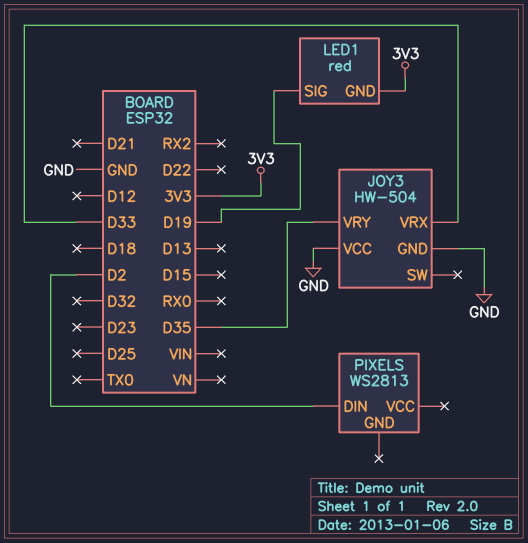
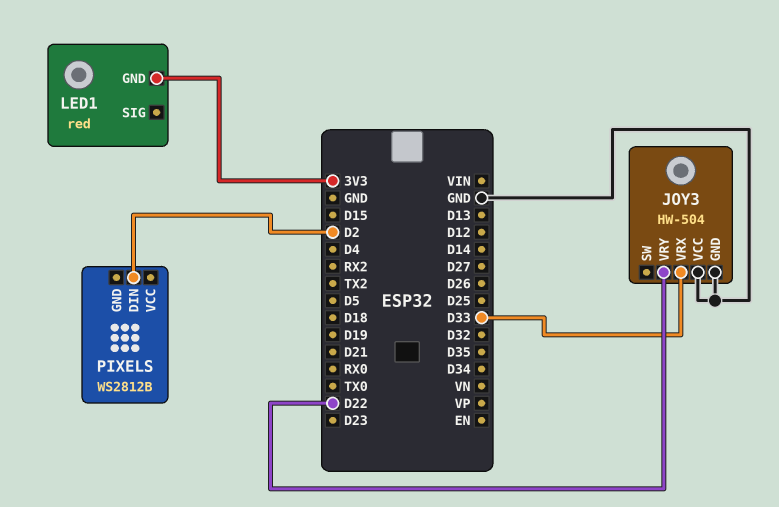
JOY3 pin VRY: D35 -> D22
LED1 pin SIG: D19 -> none
PIXELS: WS2813 -> WS2812B

